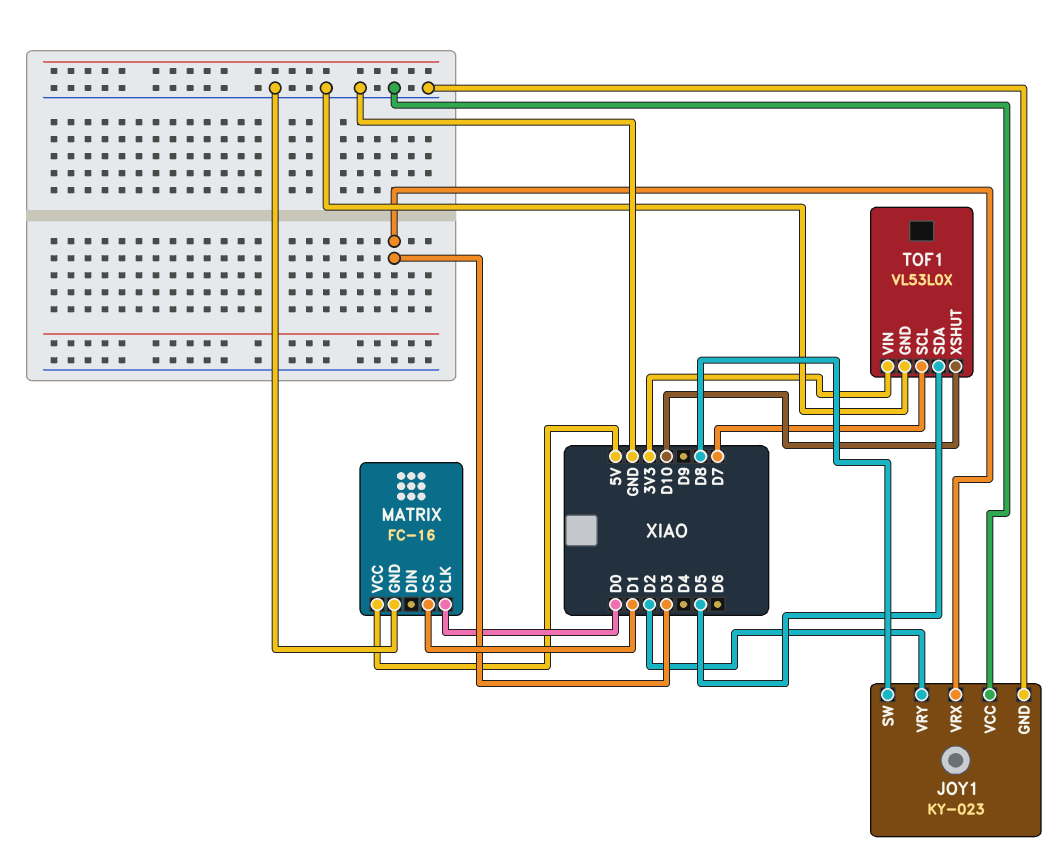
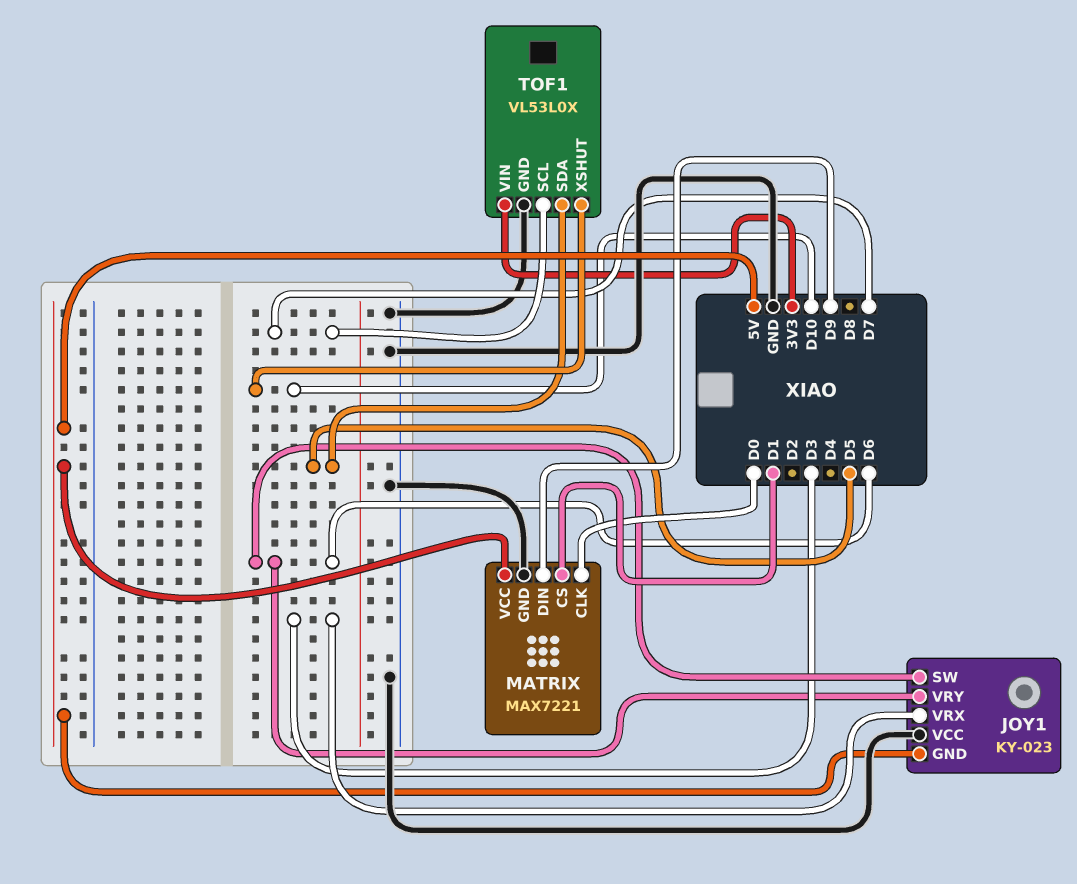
JOY1 pin GND: GND -> 5V
JOY1 pin SW: D8 -> D6
JOY1 pin VRY: D2 -> D6
MATRIX: FC-16 -> MAX7221
MATRIX pin DIN: none -> D9

